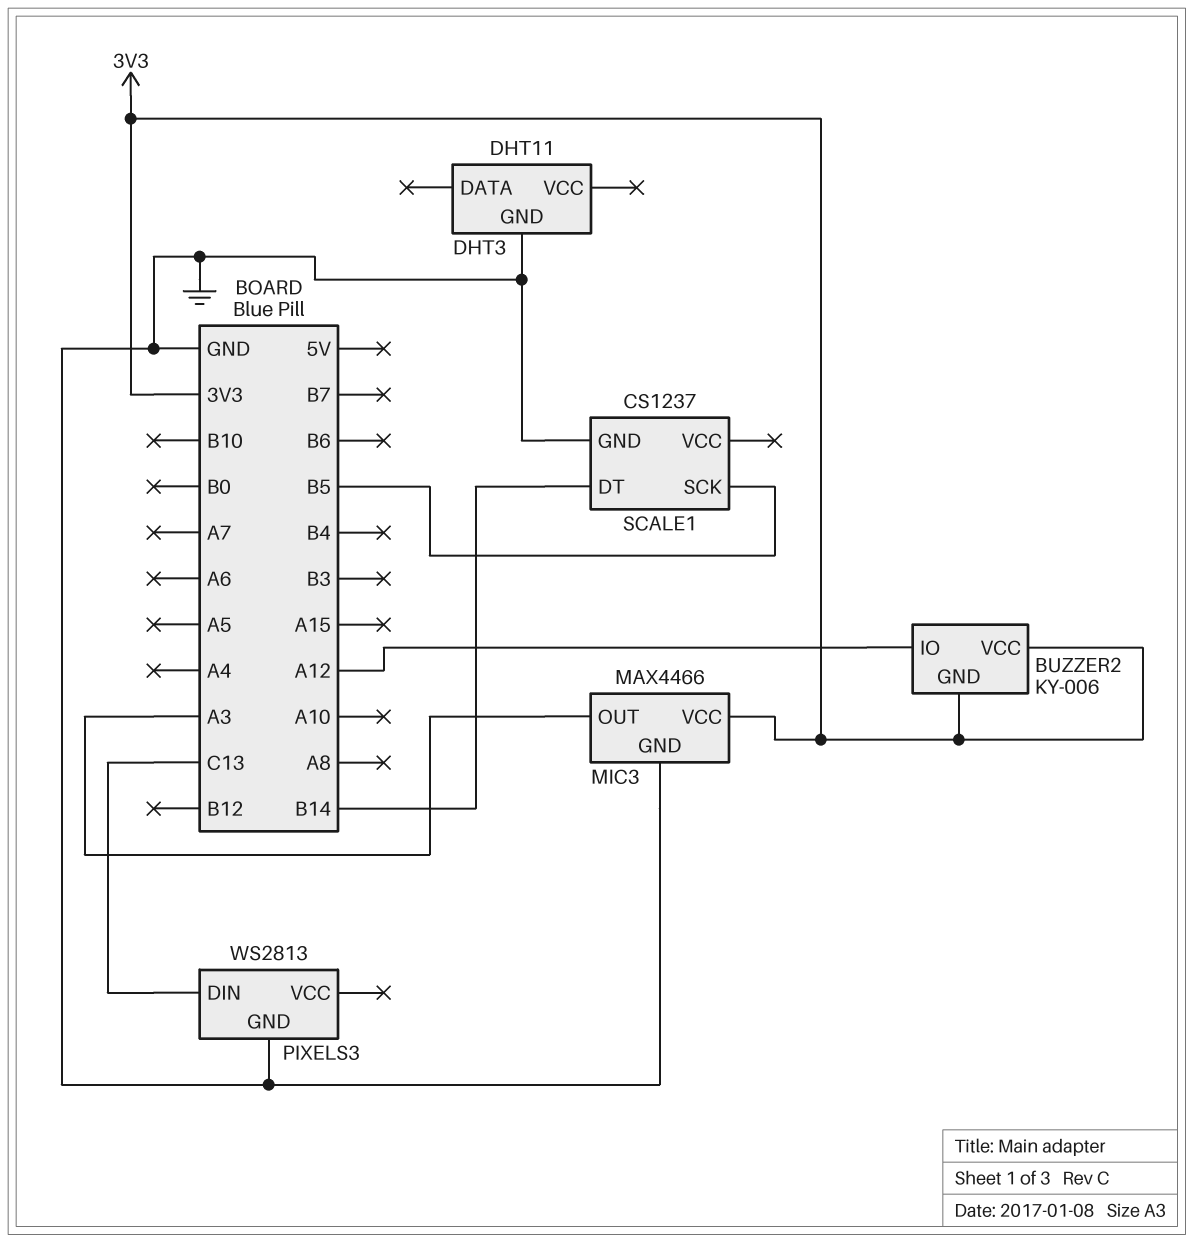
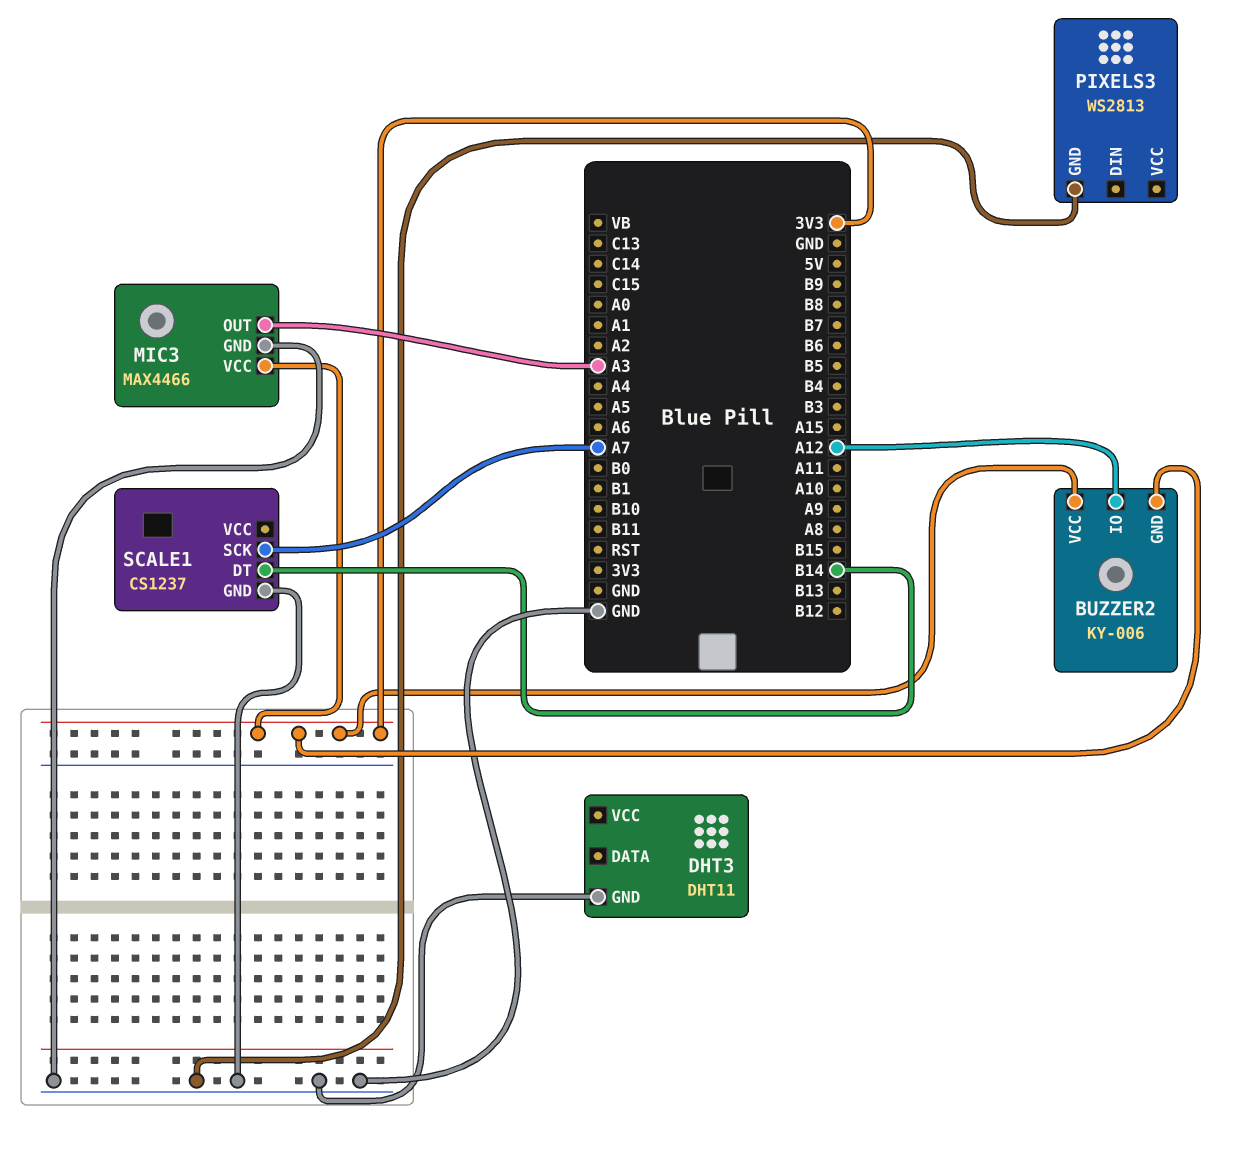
PIXELS3 pin DIN: C13 -> none
SCALE1 pin SCK: B5 -> A7

